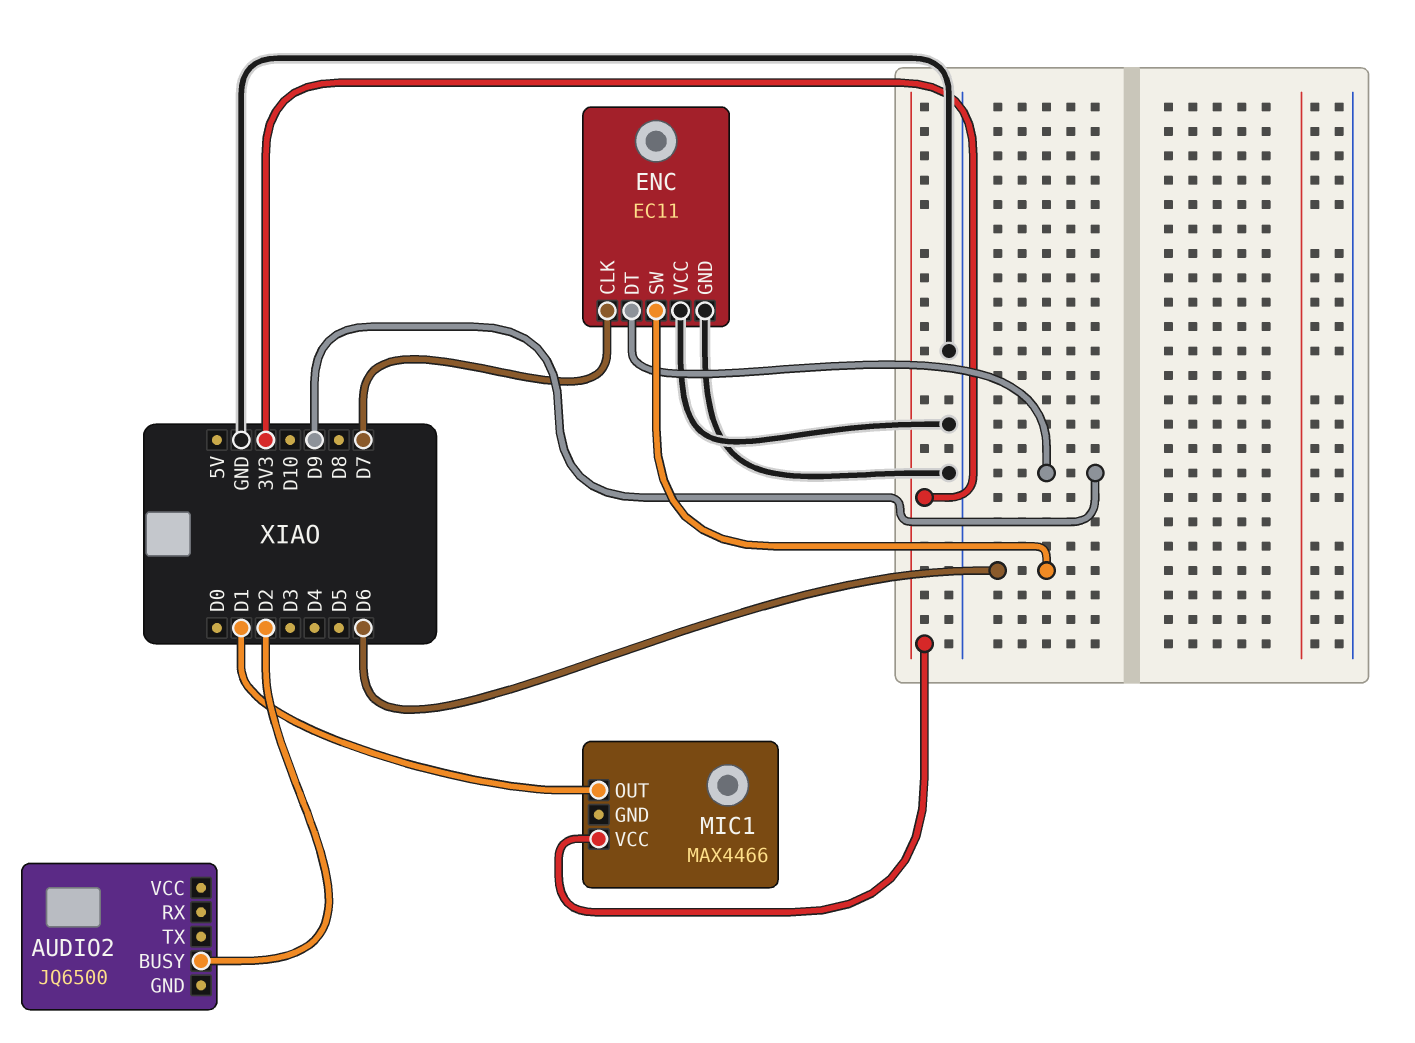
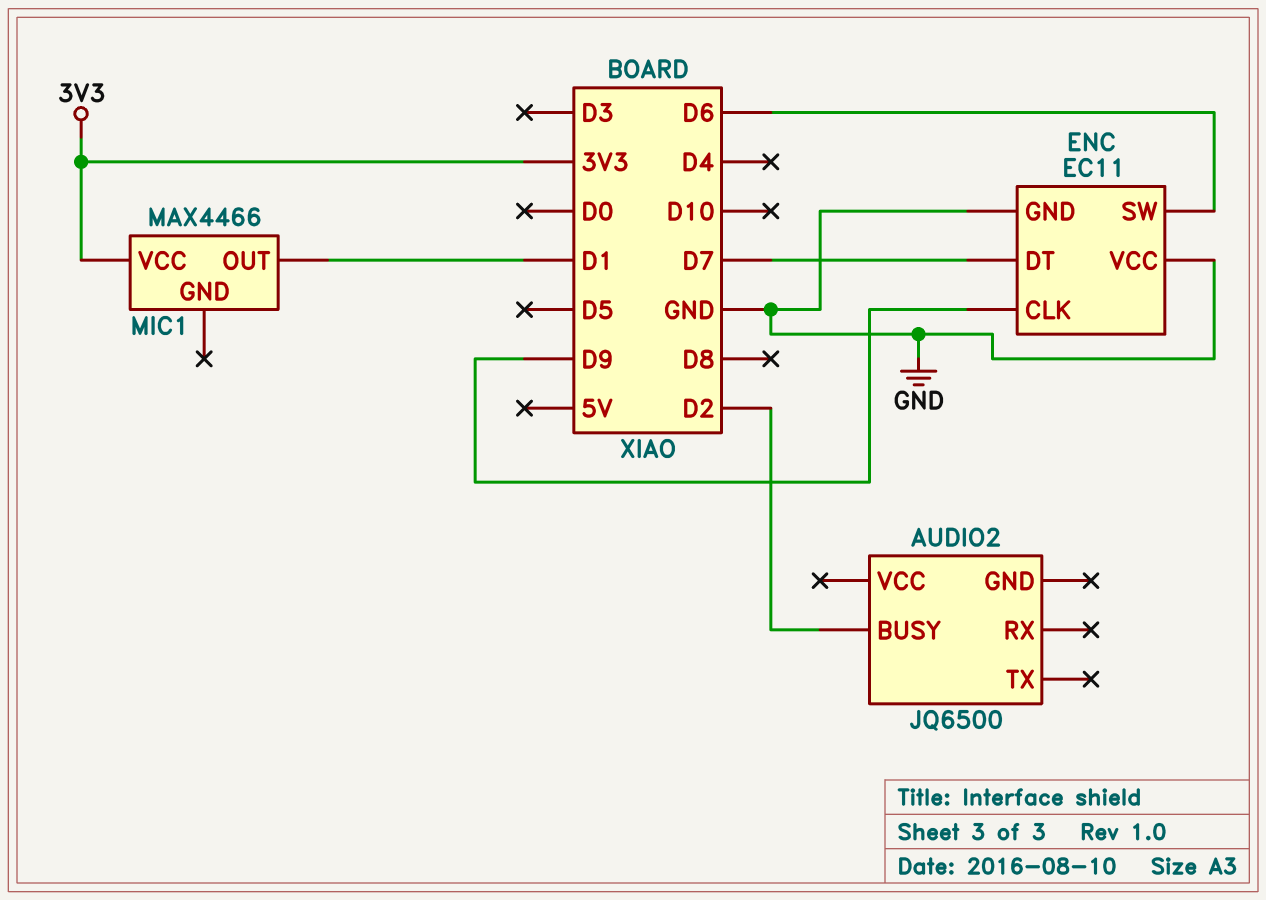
ENC pin CLK: D7 -> D9
ENC pin DT: D9 -> D7

